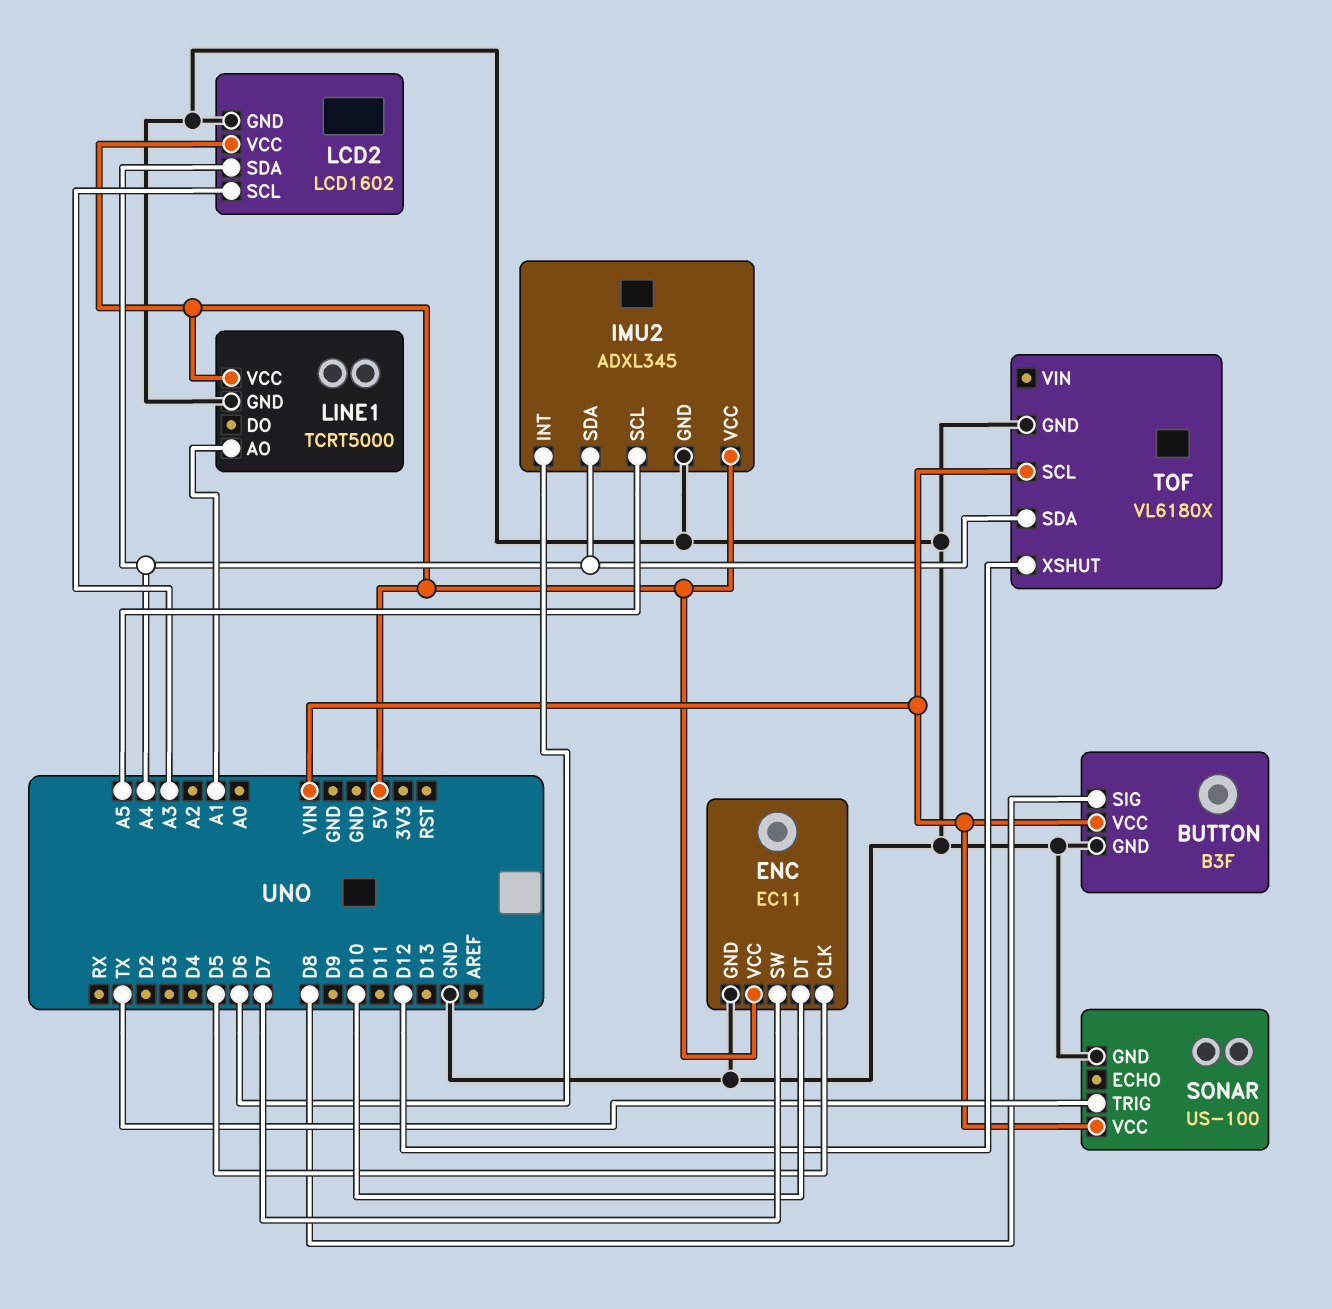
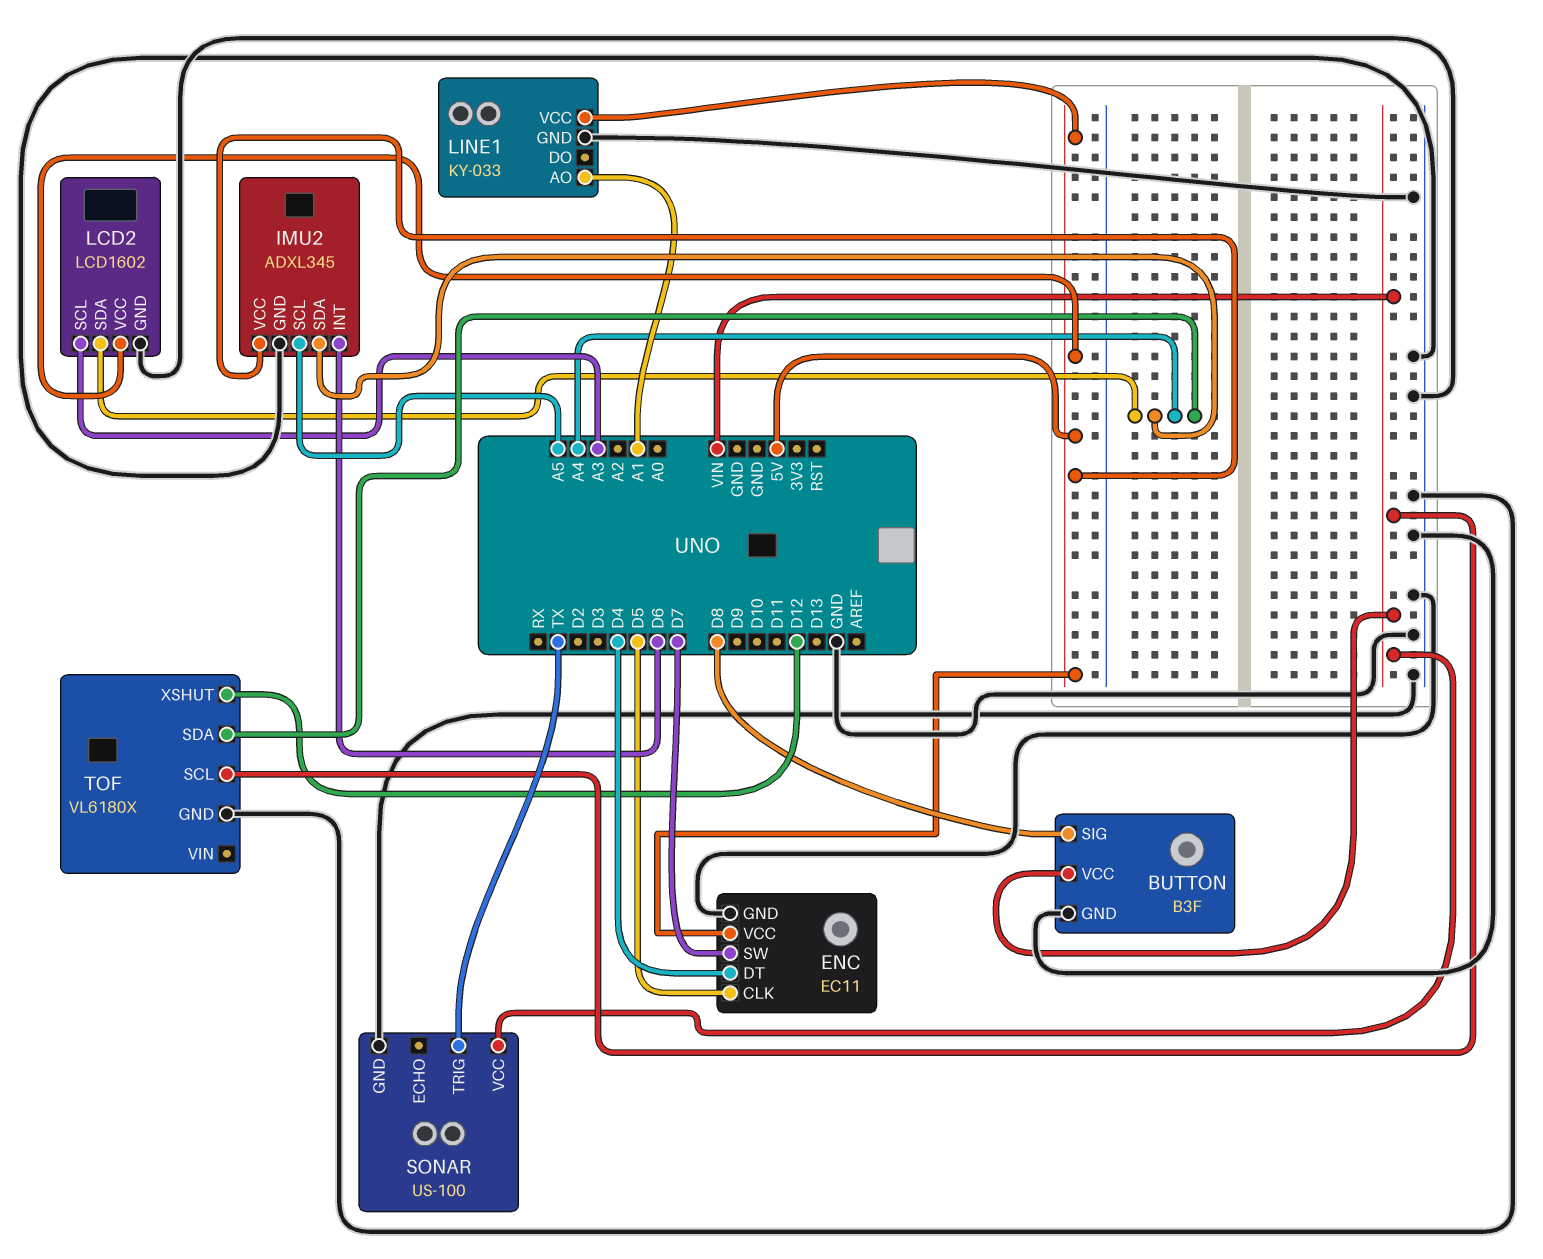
ENC pin DT: D10 -> D4
LINE1: TCRT5000 -> KY-033

